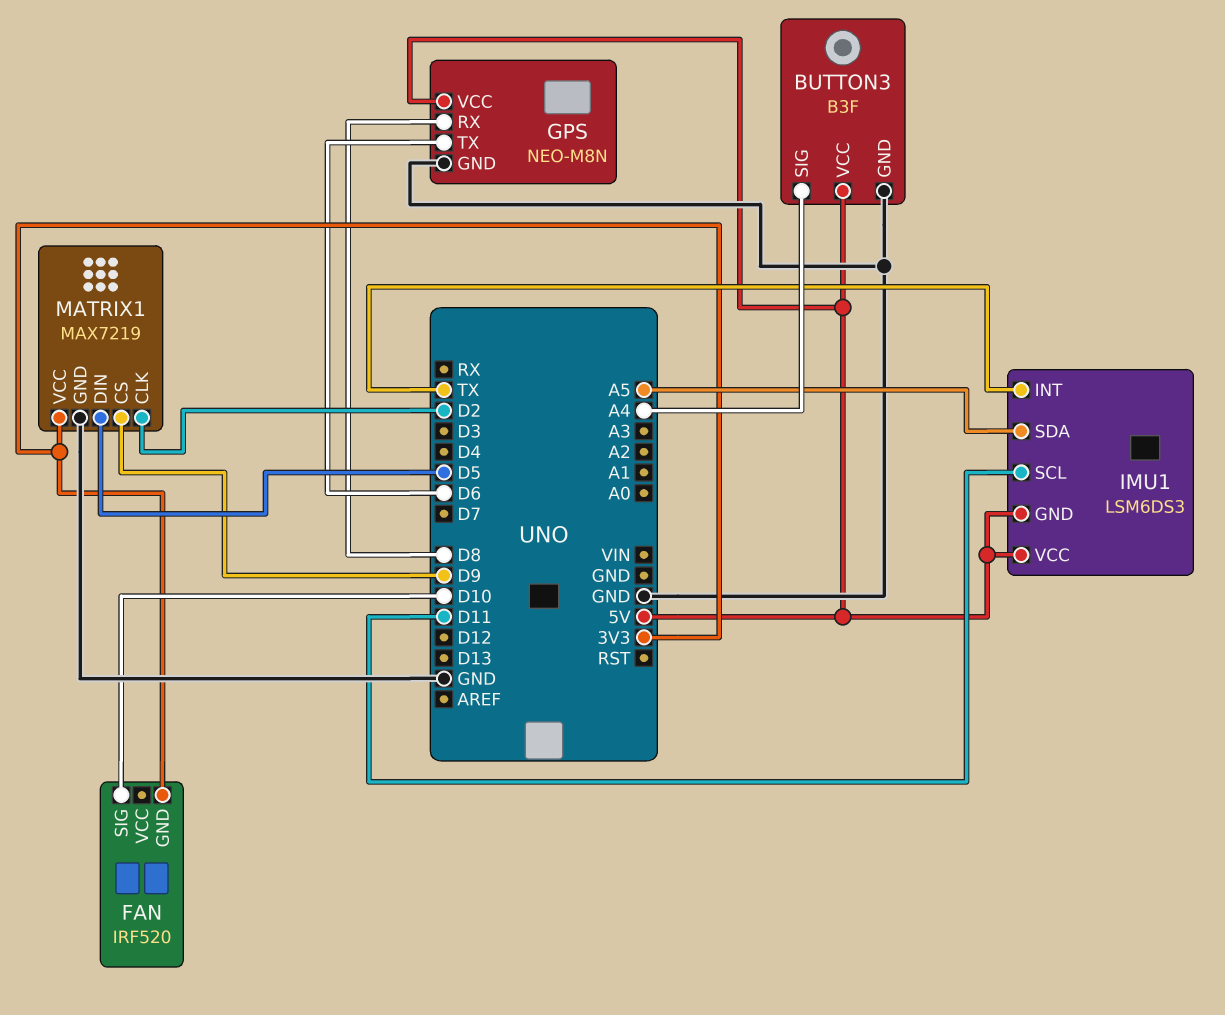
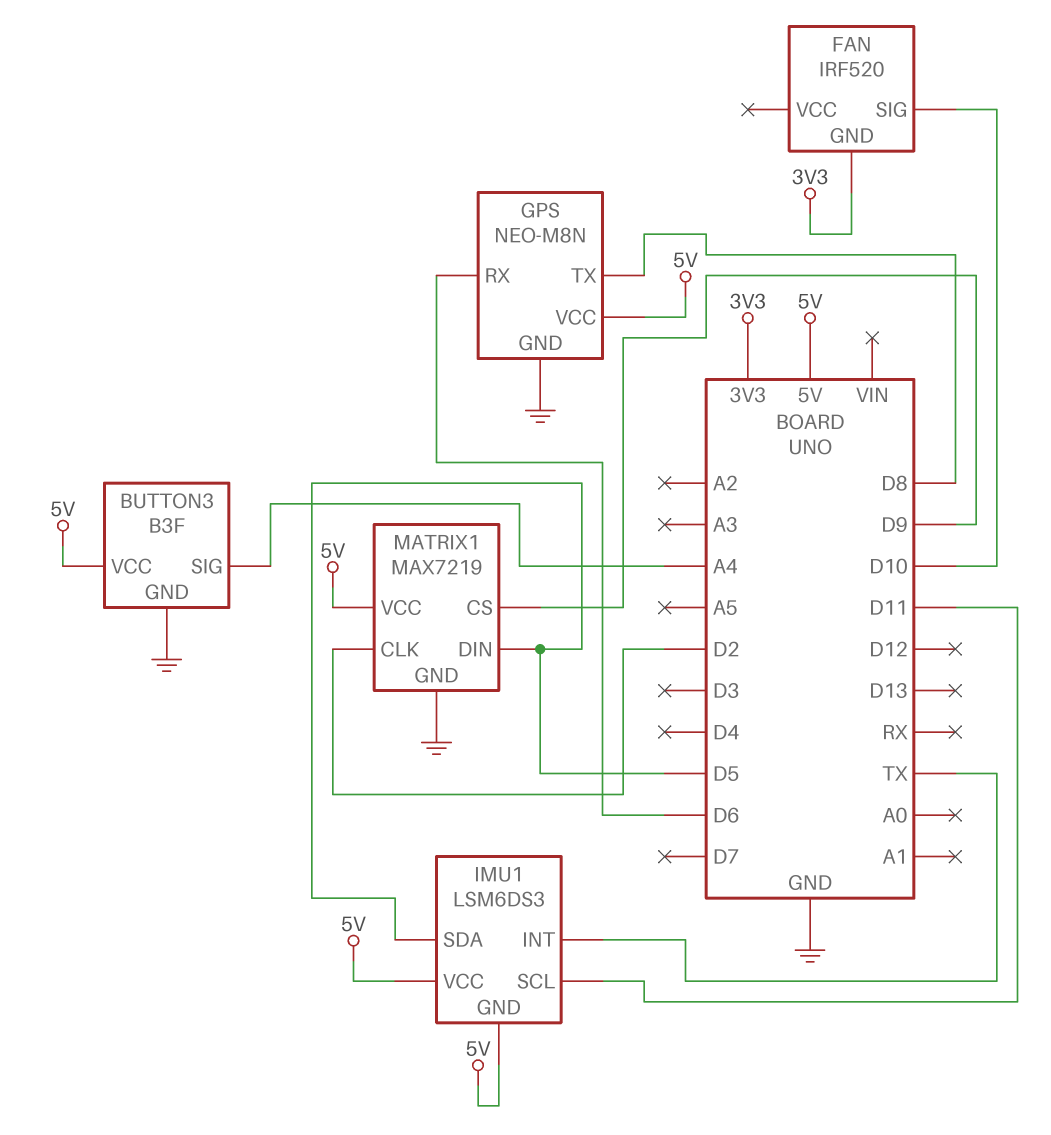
GPS pin RX: D8 -> D6
GPS pin TX: D6 -> D8
IMU1 pin SDA: A5 -> D5
MATRIX1 pin VCC: 3V3 -> 5V

